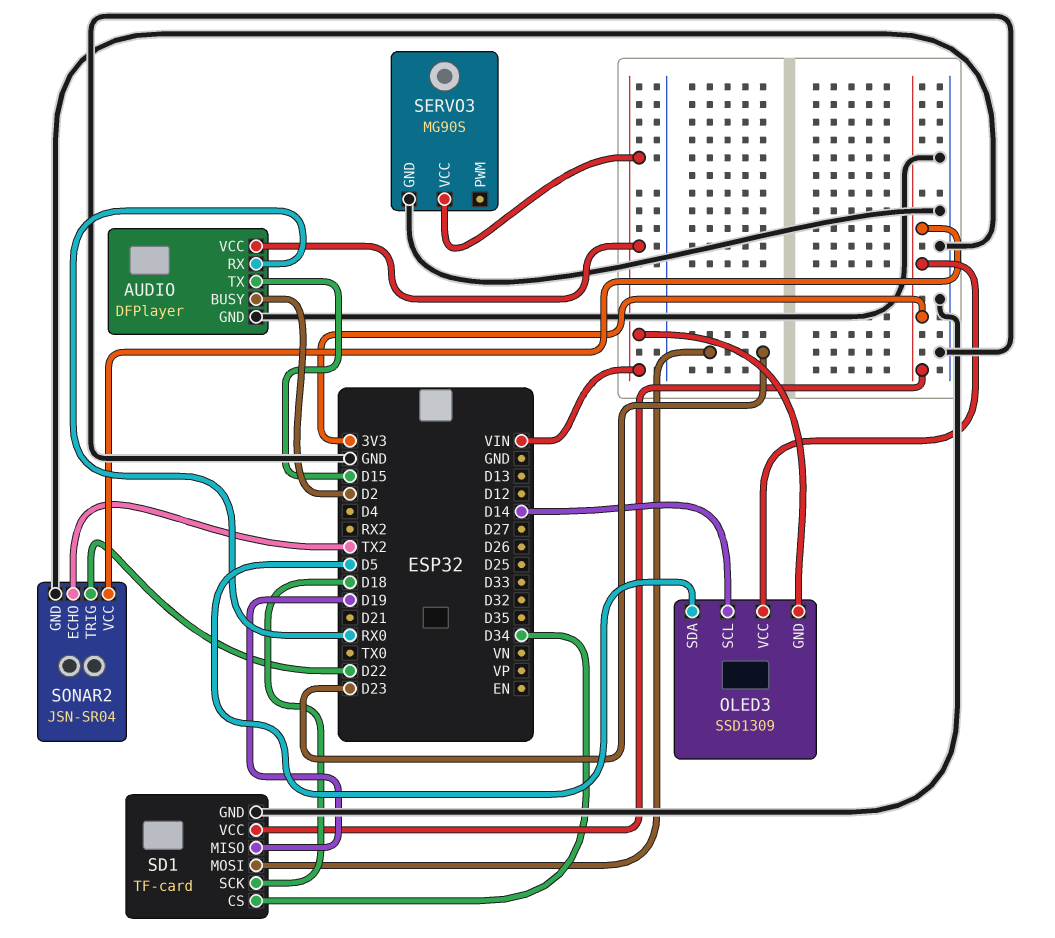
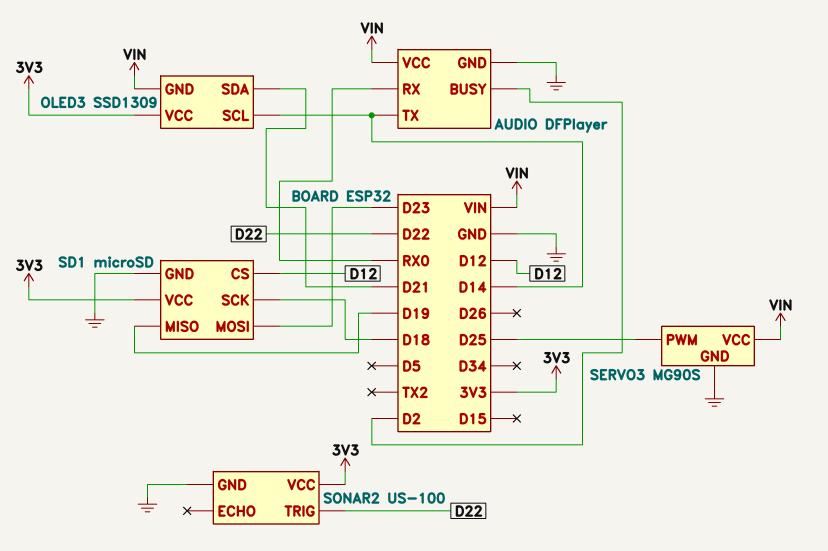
AUDIO pin TX: D15 -> D14
OLED3 pin SDA: D5 -> D21
SD1: TF-card -> microSD
SD1 pin CS: D34 -> D12
SERVO3 pin PWM: none -> D25
SONAR2: JSN-SR04 -> US-100
SONAR2 pin ECHO: TX2 -> none

